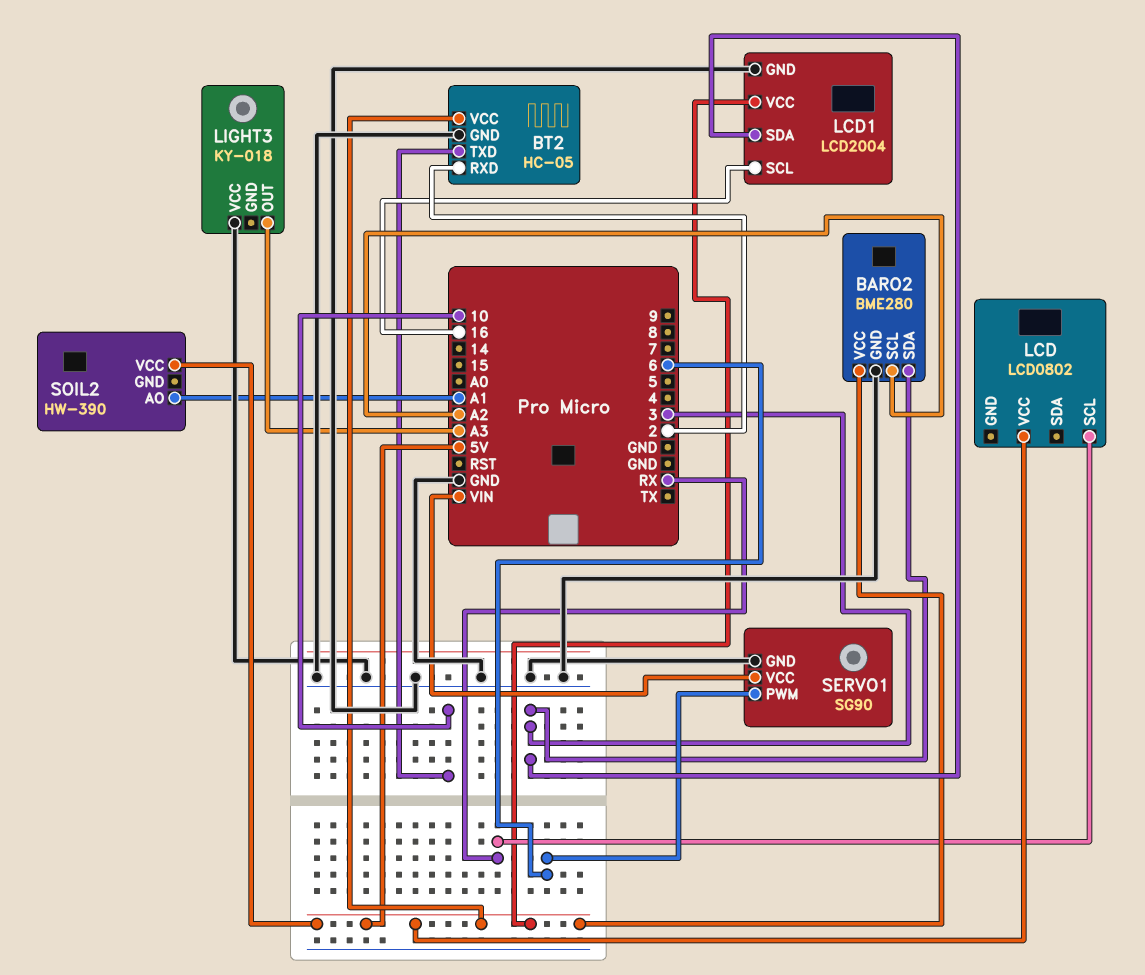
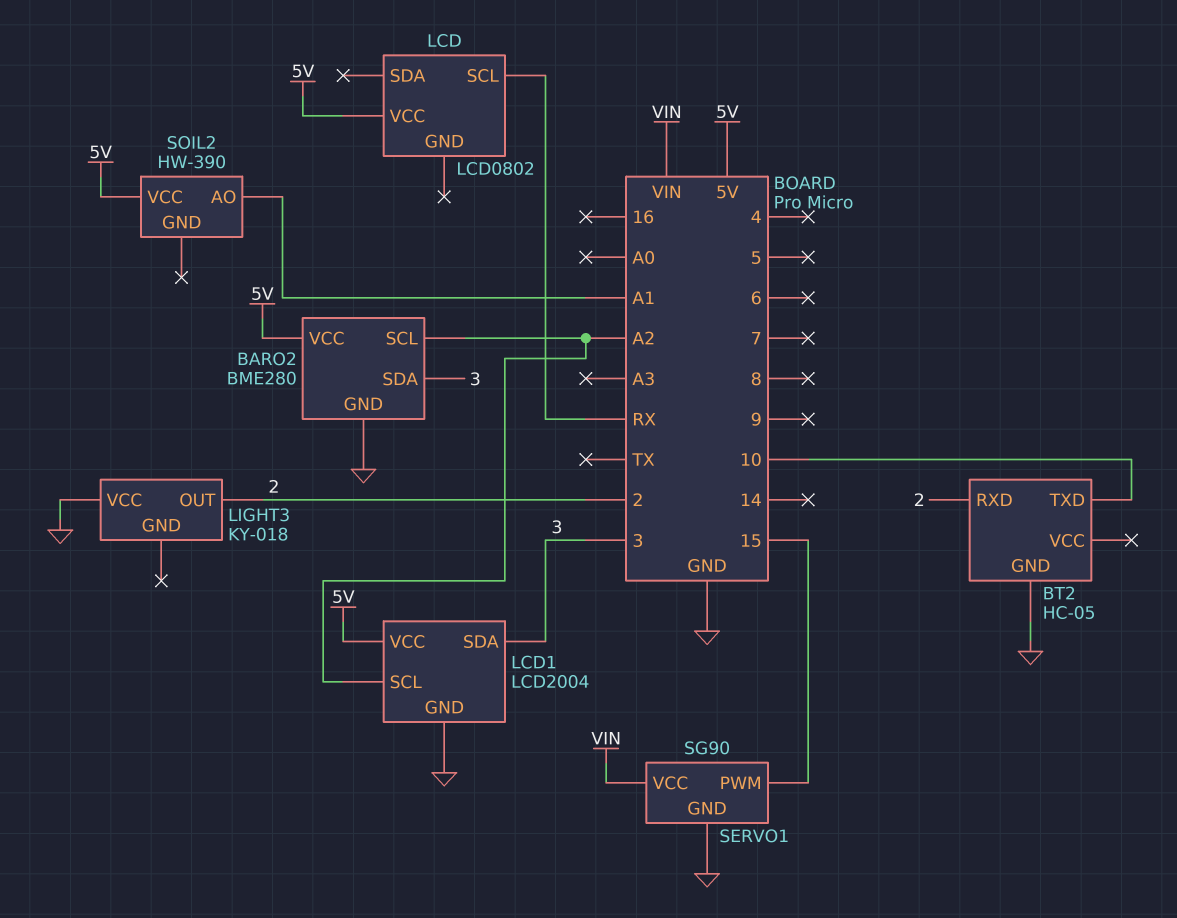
BT2 pin VCC: 5V -> none
LCD1 pin SCL: 16 -> A2
LIGHT3 pin OUT: A3 -> 2
SERVO1 pin PWM: 6 -> 15

